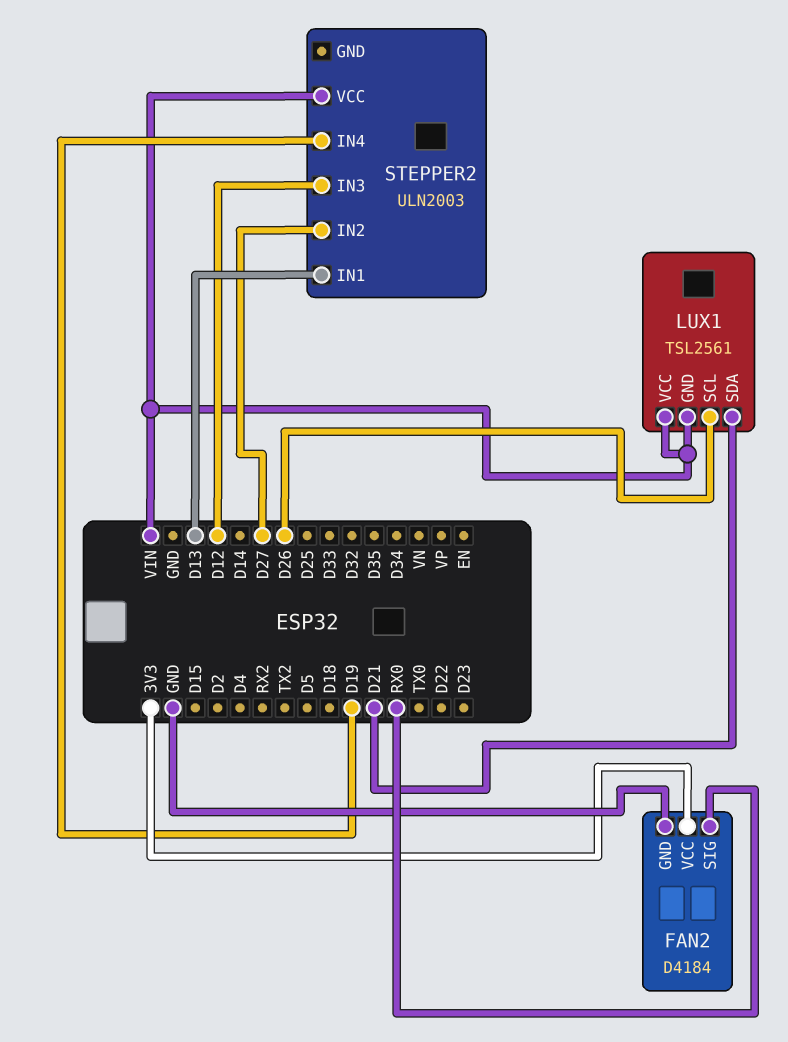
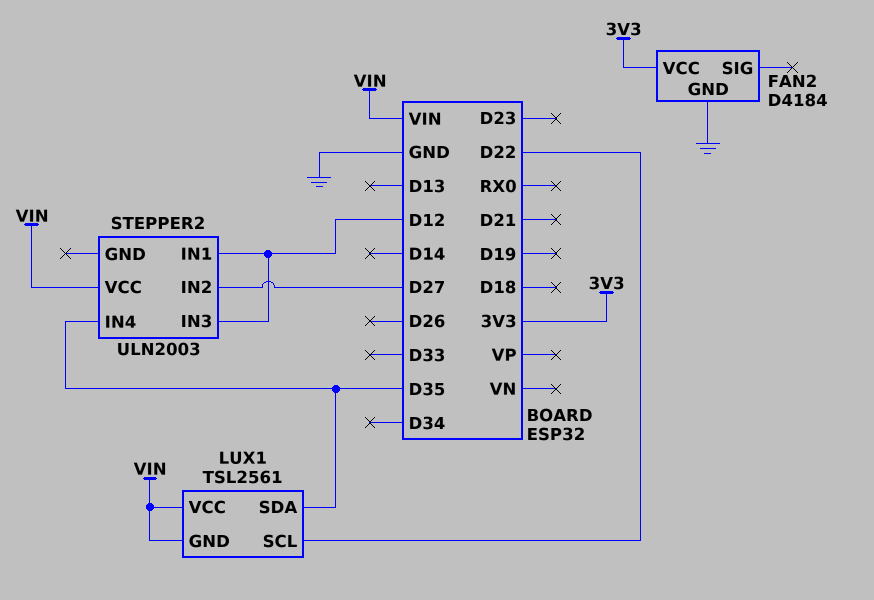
FAN2 pin SIG: RX0 -> none
LUX1 pin SCL: D26 -> D22
LUX1 pin SDA: D21 -> D35
STEPPER2 pin IN1: D13 -> D12
STEPPER2 pin IN4: D19 -> D35

